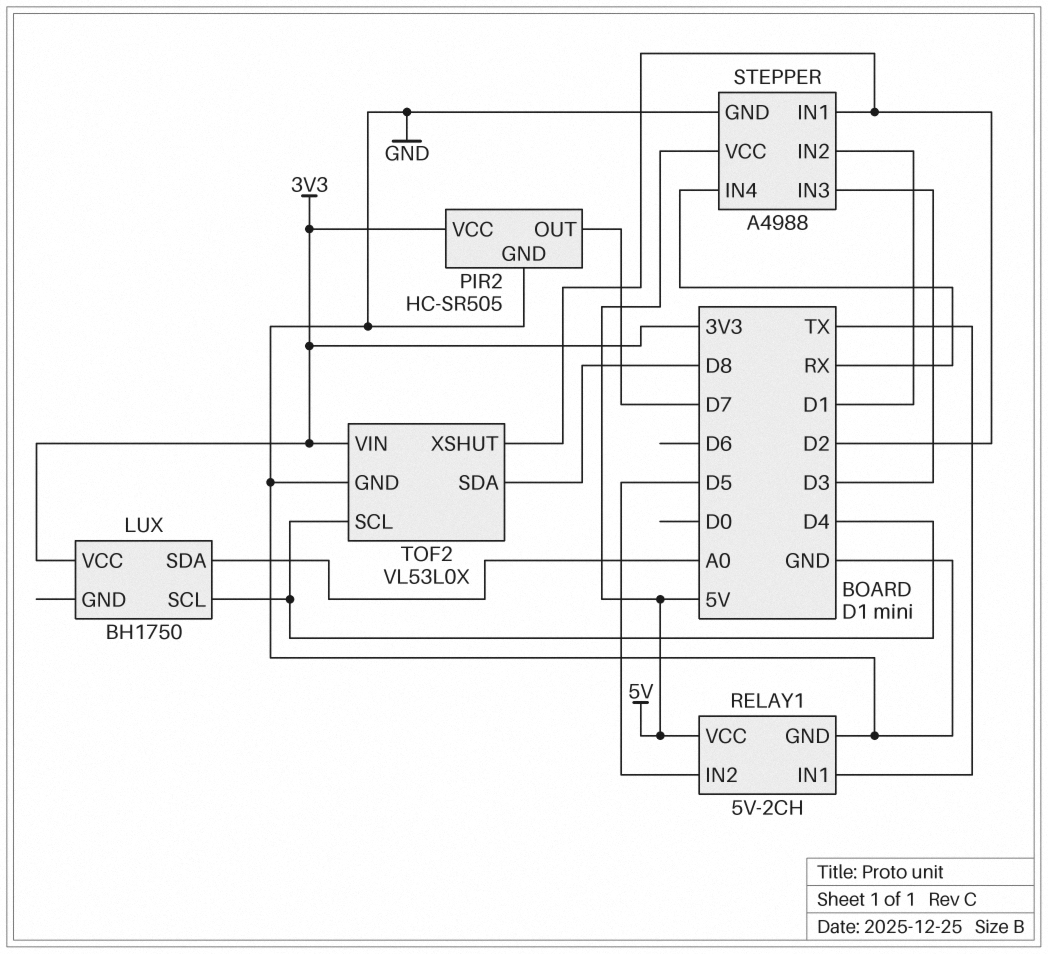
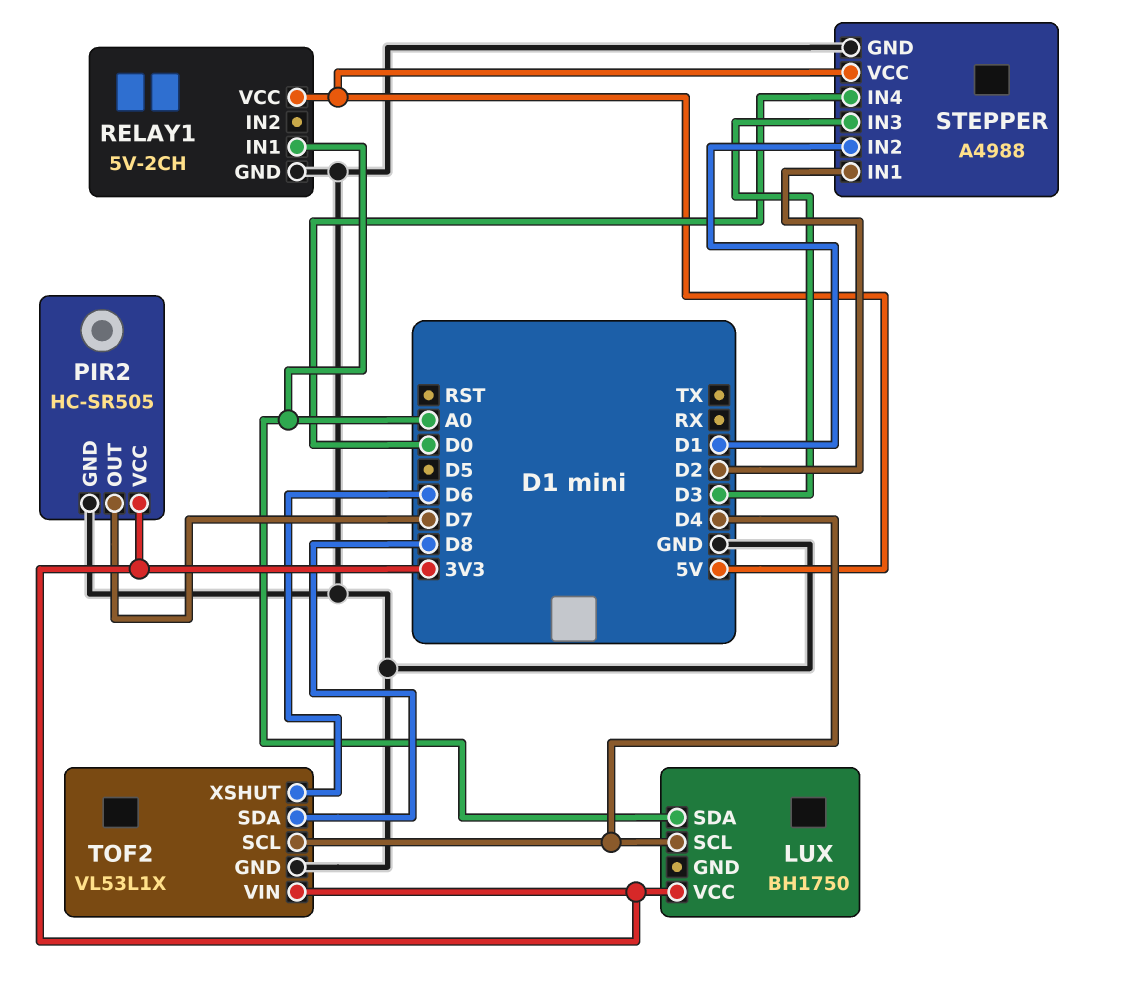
RELAY1 pin IN1: TX -> A0
RELAY1 pin IN2: D5 -> none
STEPPER pin IN4: RX -> D0
TOF2: VL53L0X -> VL53L1X
TOF2 pin XSHUT: D2 -> D6

